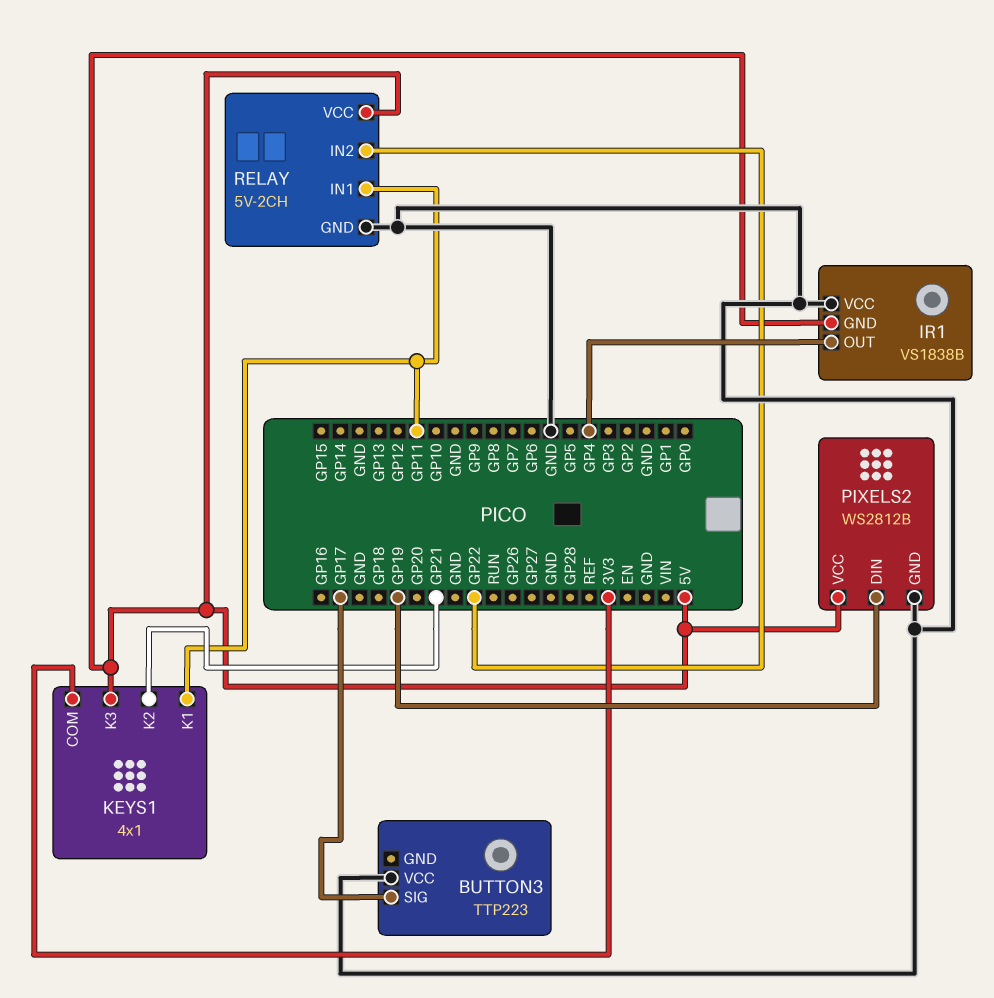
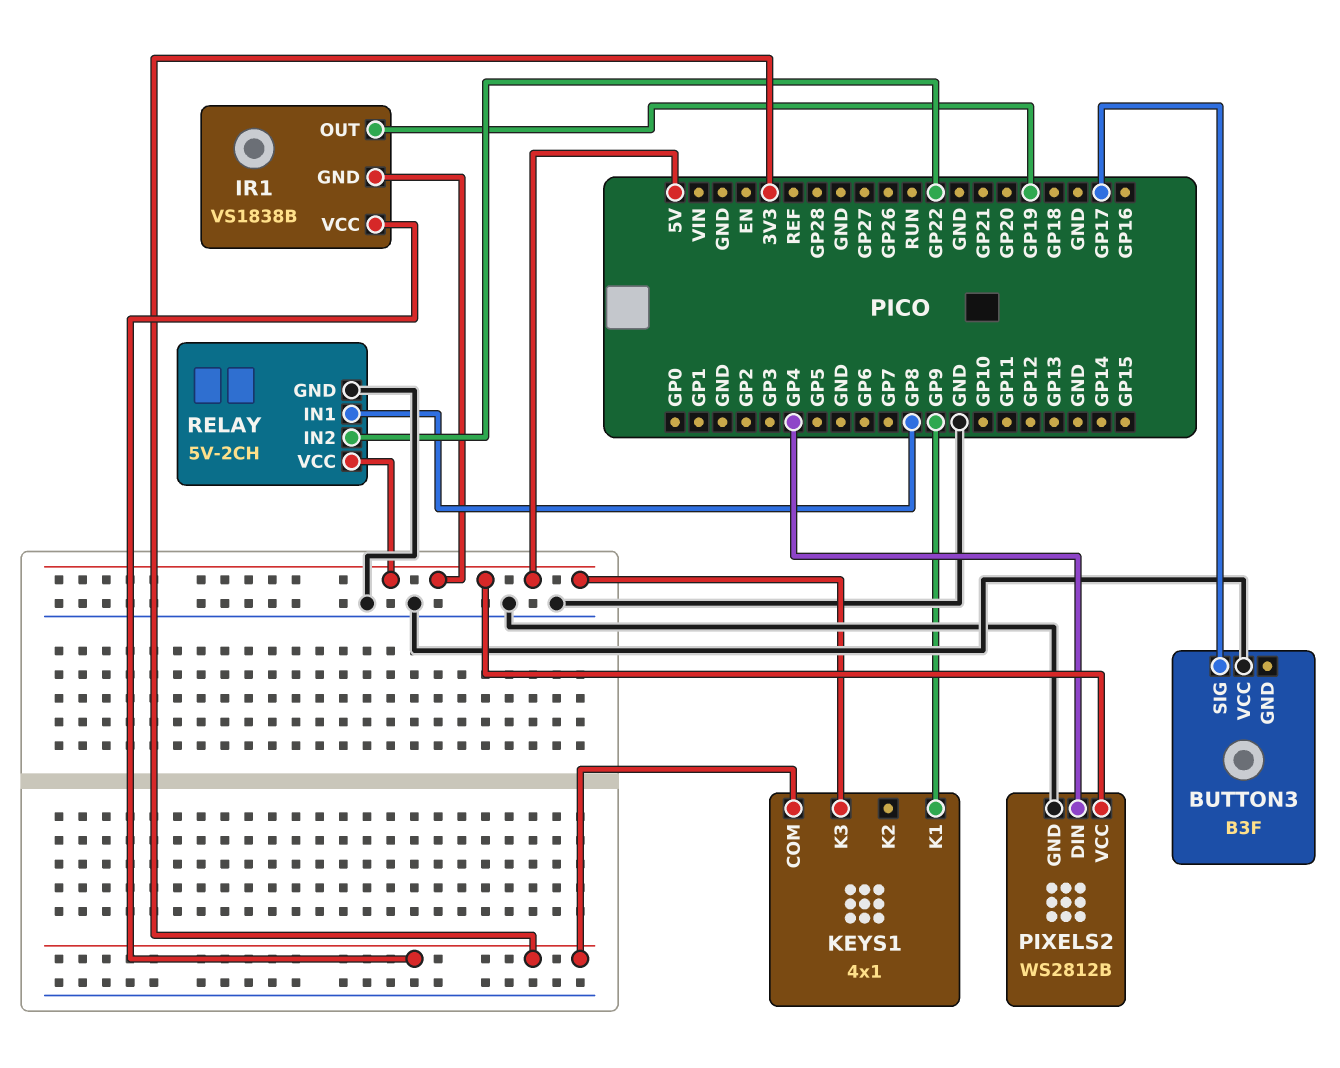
BUTTON3: TTP223 -> B3F
IR1 pin OUT: GP4 -> GP19
IR1 pin VCC: GND -> 3V3
KEYS1 pin K1: GP11 -> GP9
KEYS1 pin K2: GP21 -> none
PIXELS2 pin DIN: GP19 -> GP4
RELAY pin IN1: GP11 -> GP8

